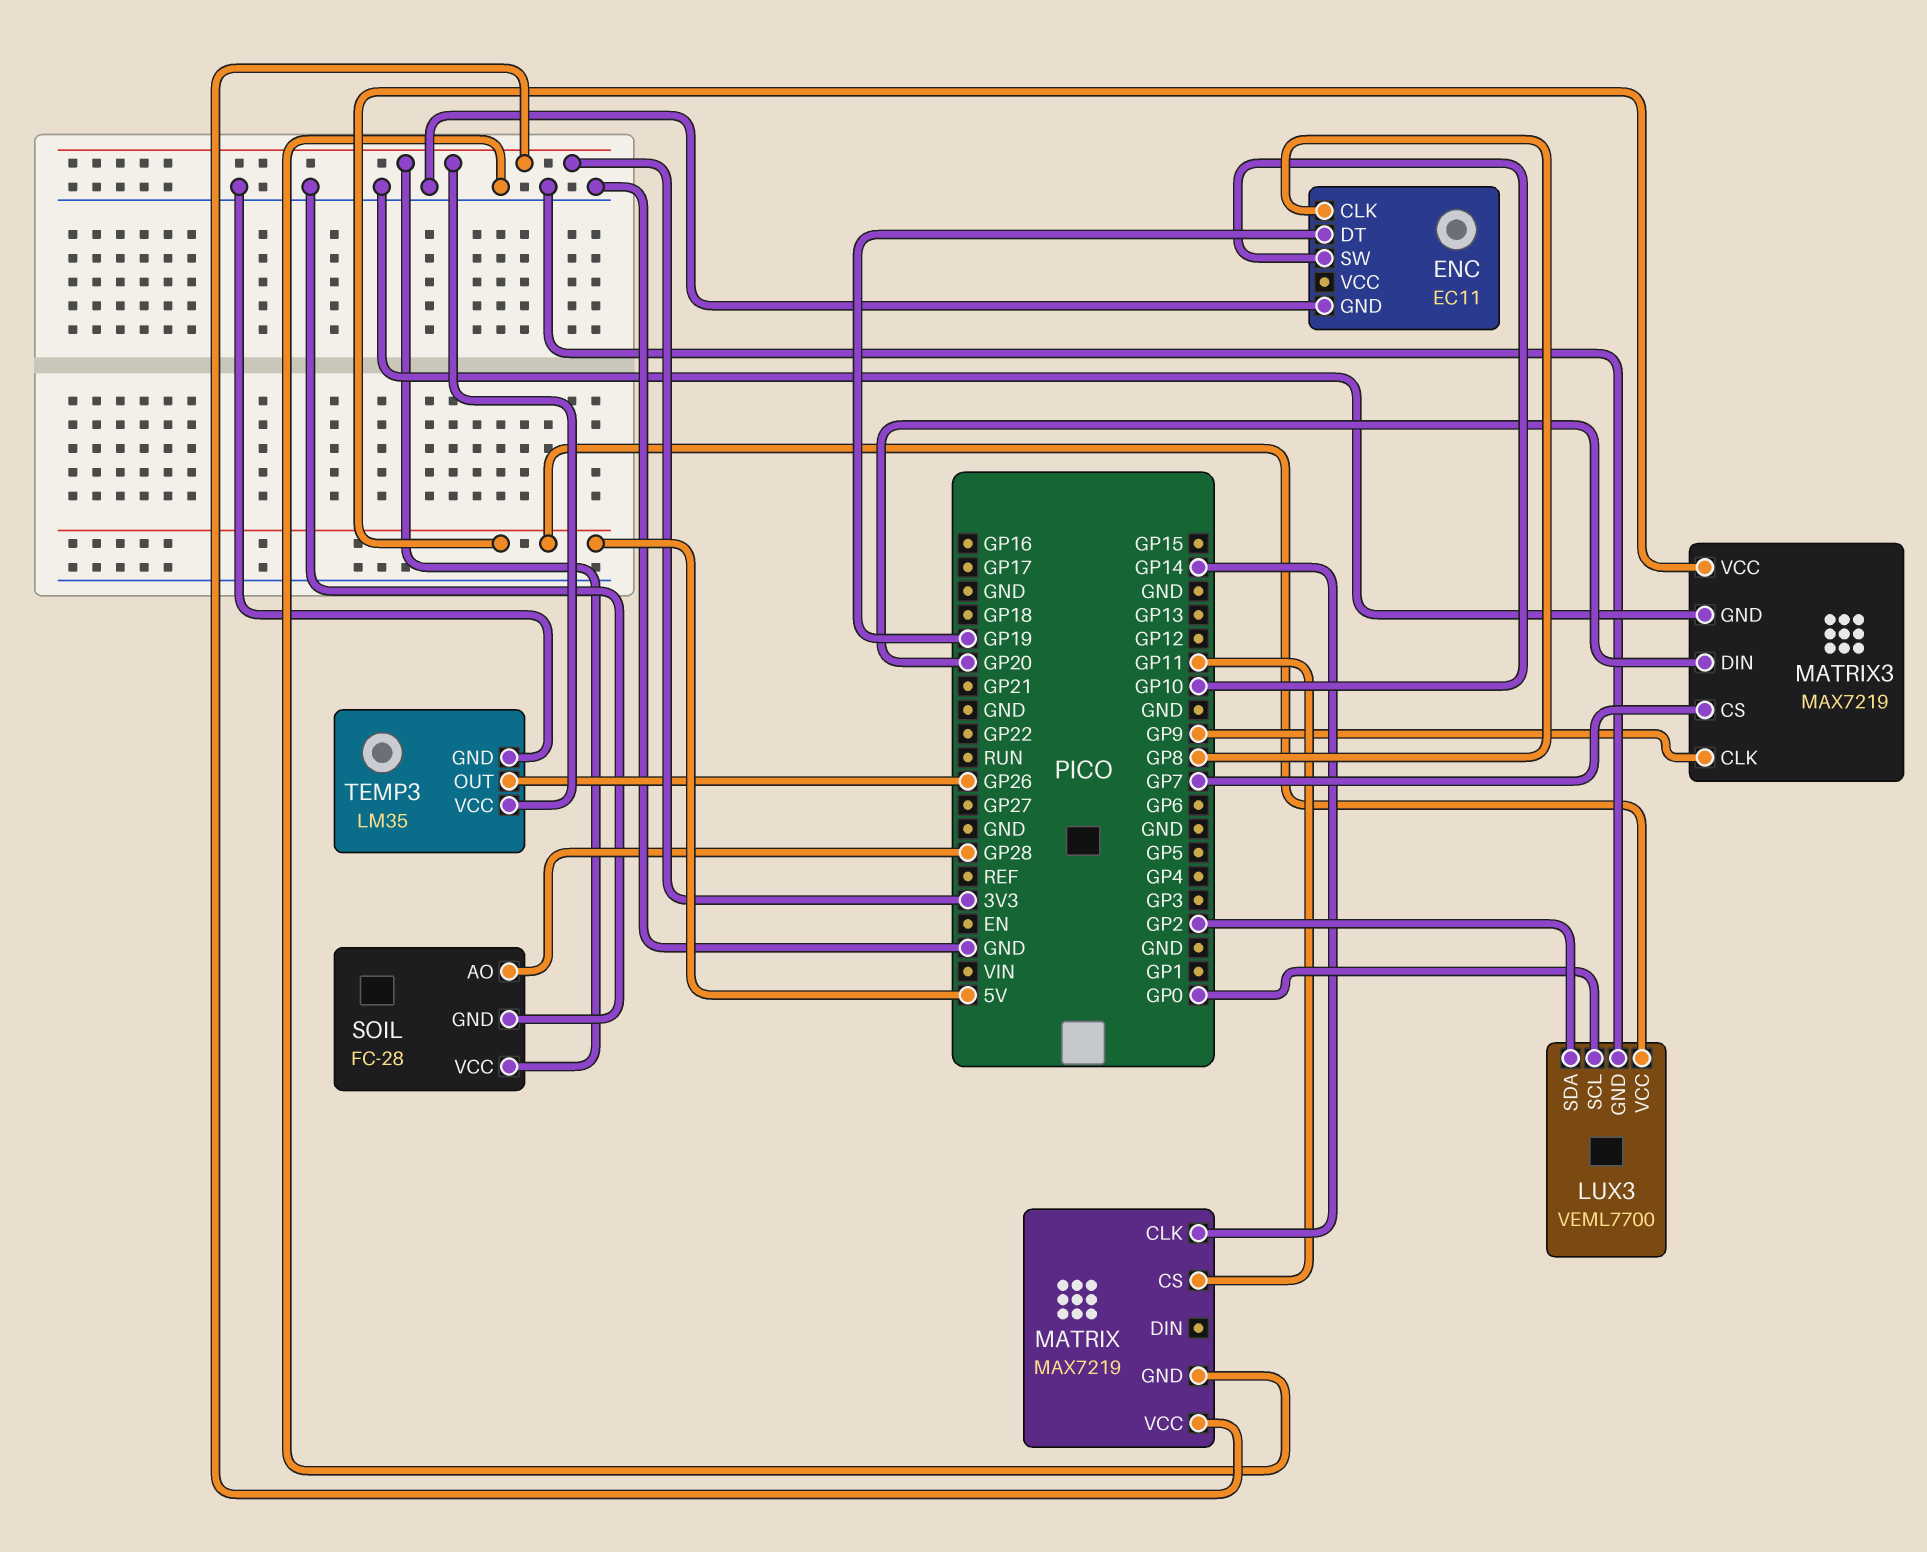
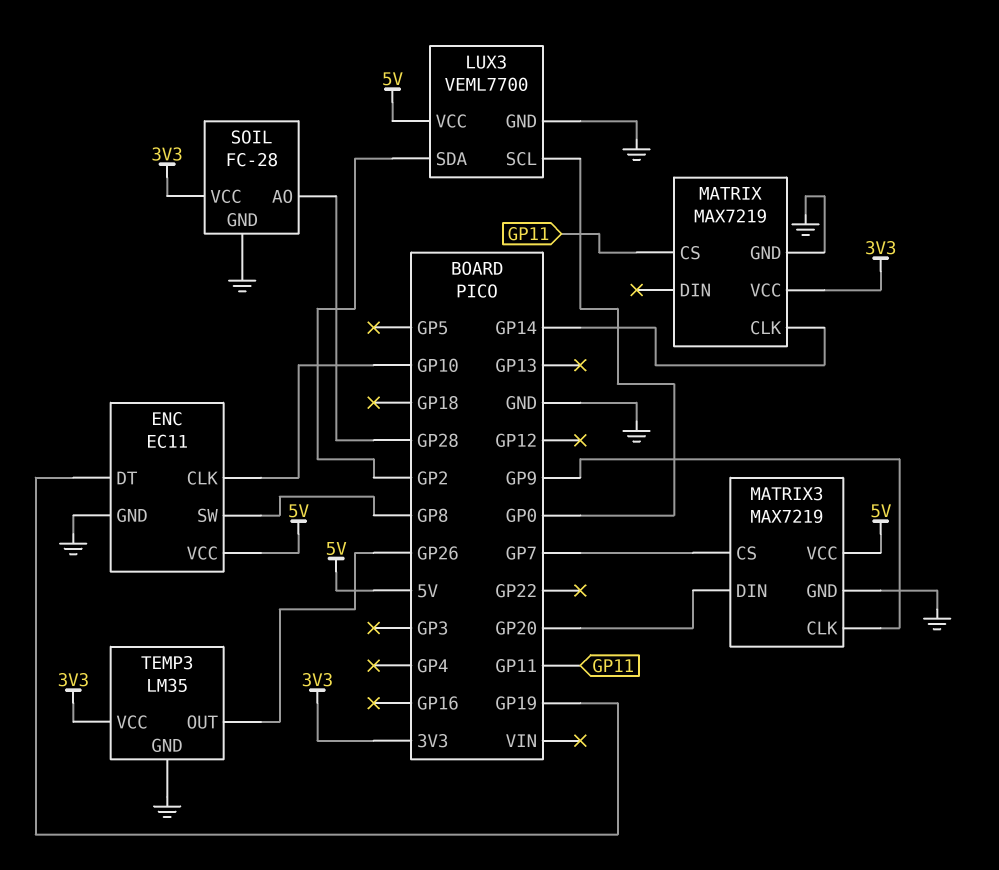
ENC pin CLK: GP8 -> GP10
ENC pin SW: GP10 -> GP8
ENC pin VCC: none -> 5V

